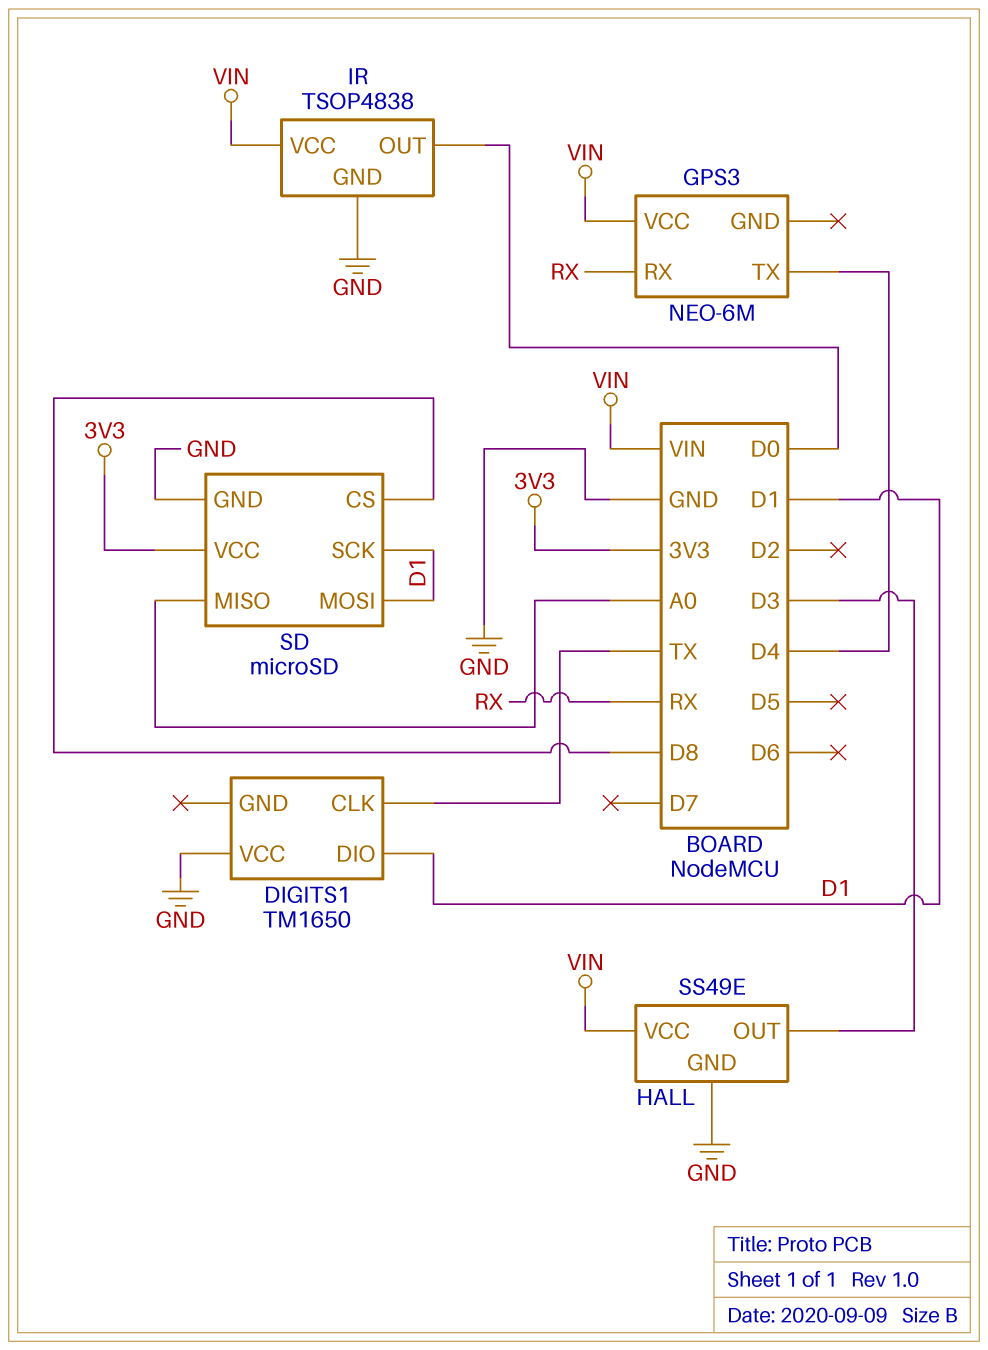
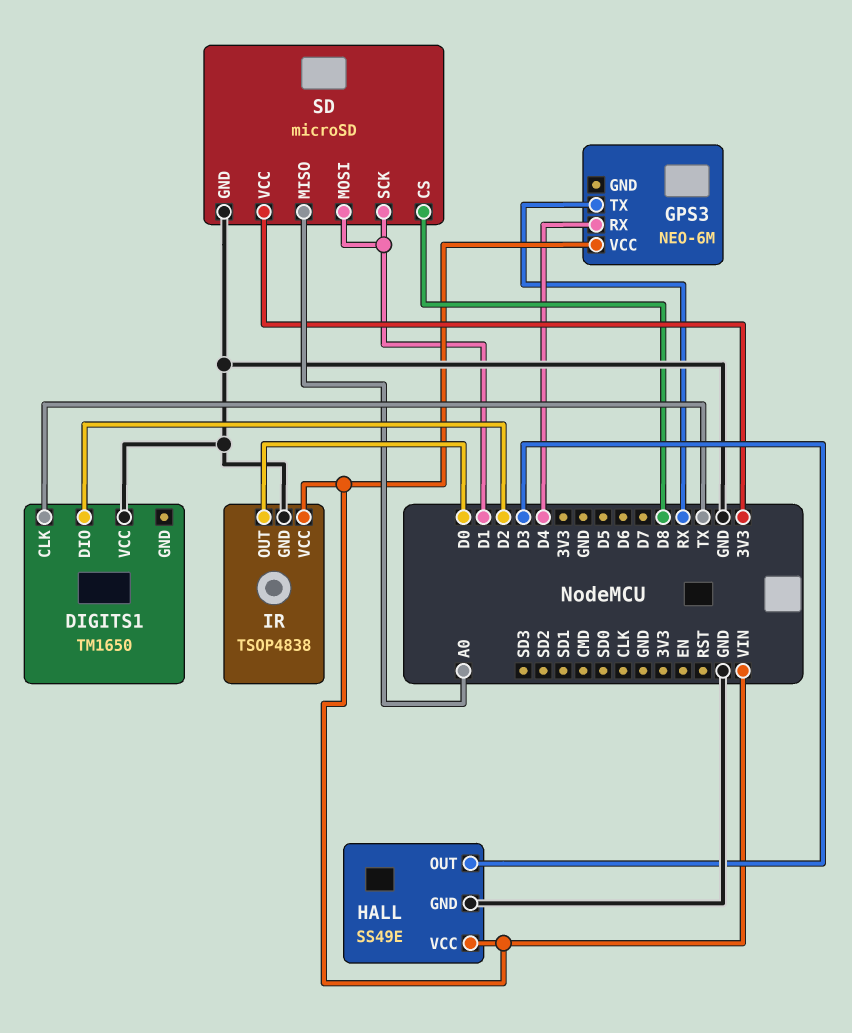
DIGITS1 pin DIO: D1 -> D2
GPS3 pin RX: RX -> D4
GPS3 pin TX: D4 -> RX

